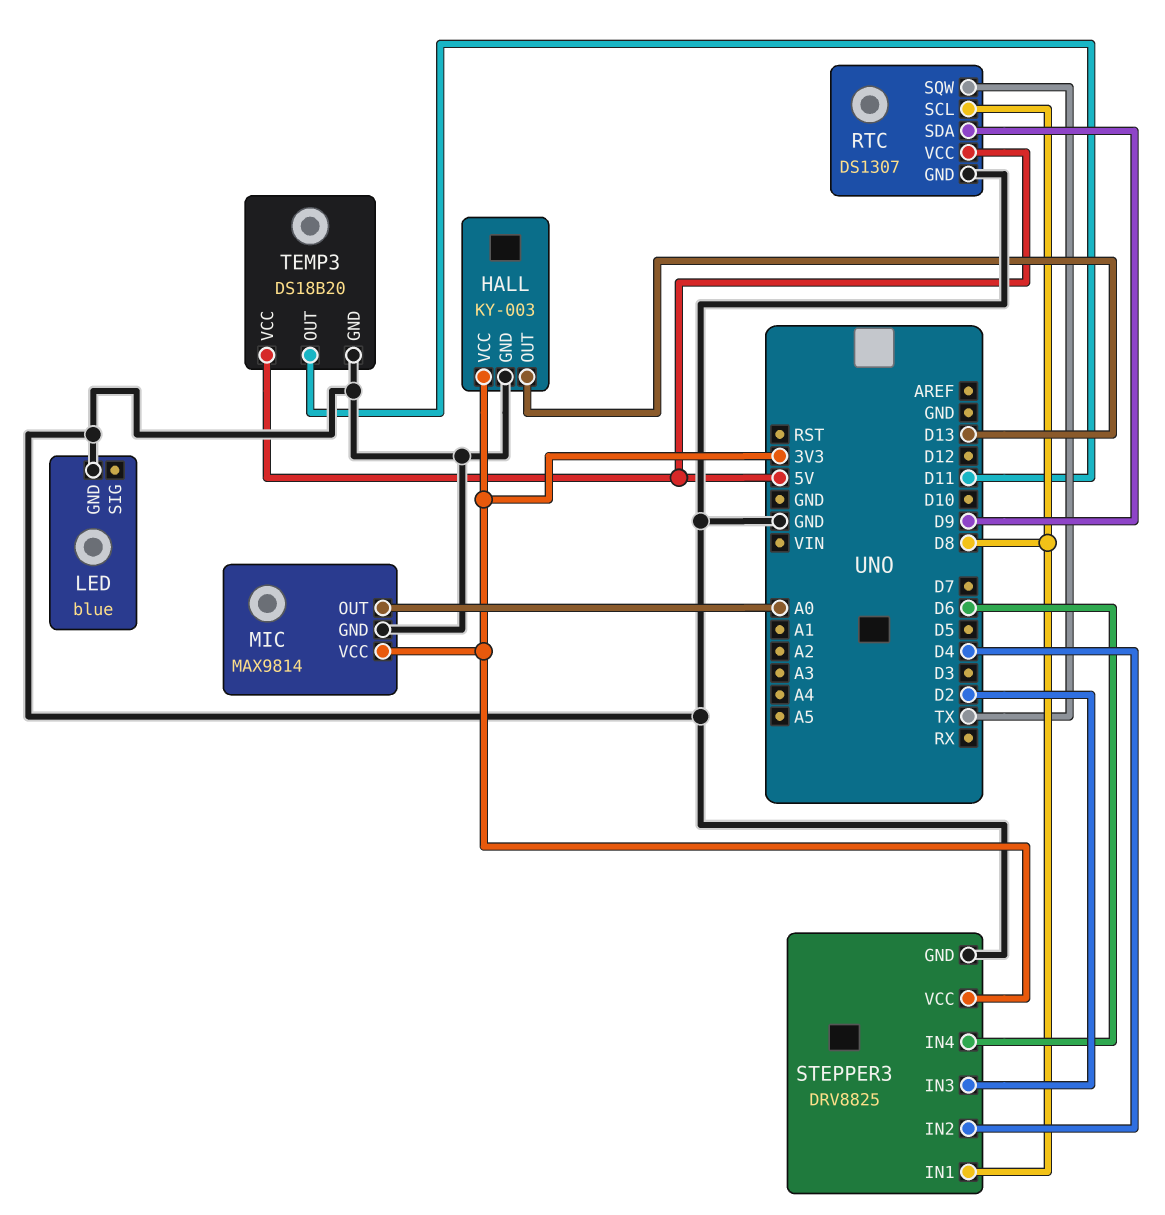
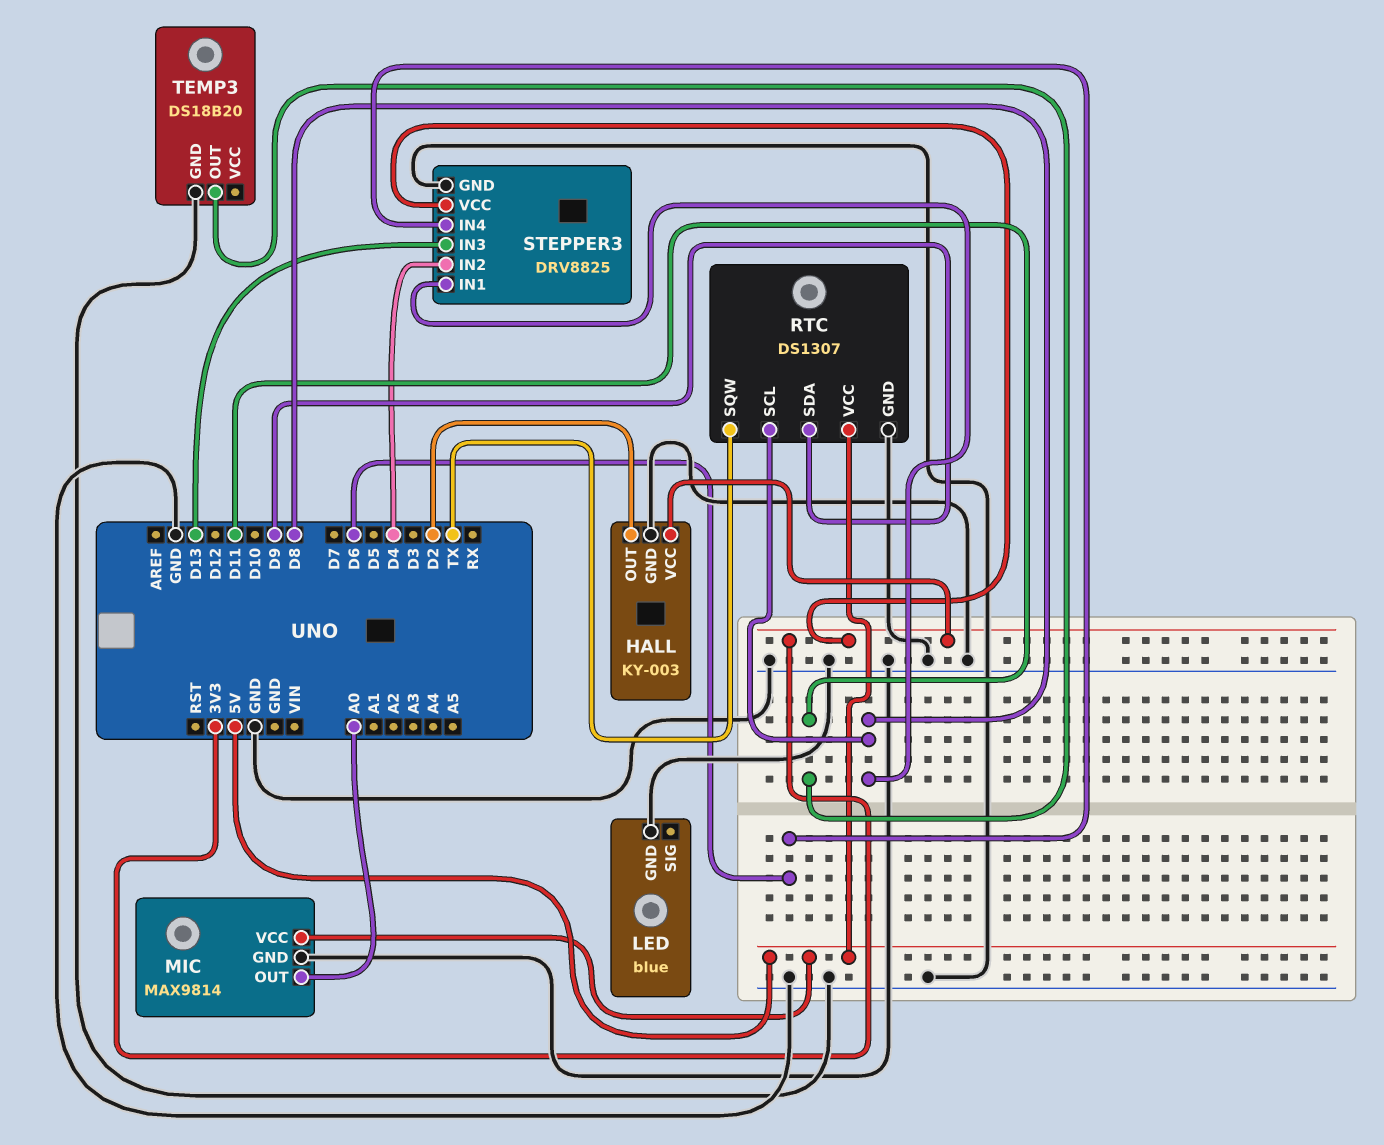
HALL pin OUT: D13 -> D2
MIC pin VCC: 3V3 -> 5V
STEPPER3 pin IN3: D2 -> D13
TEMP3 pin VCC: 5V -> none

